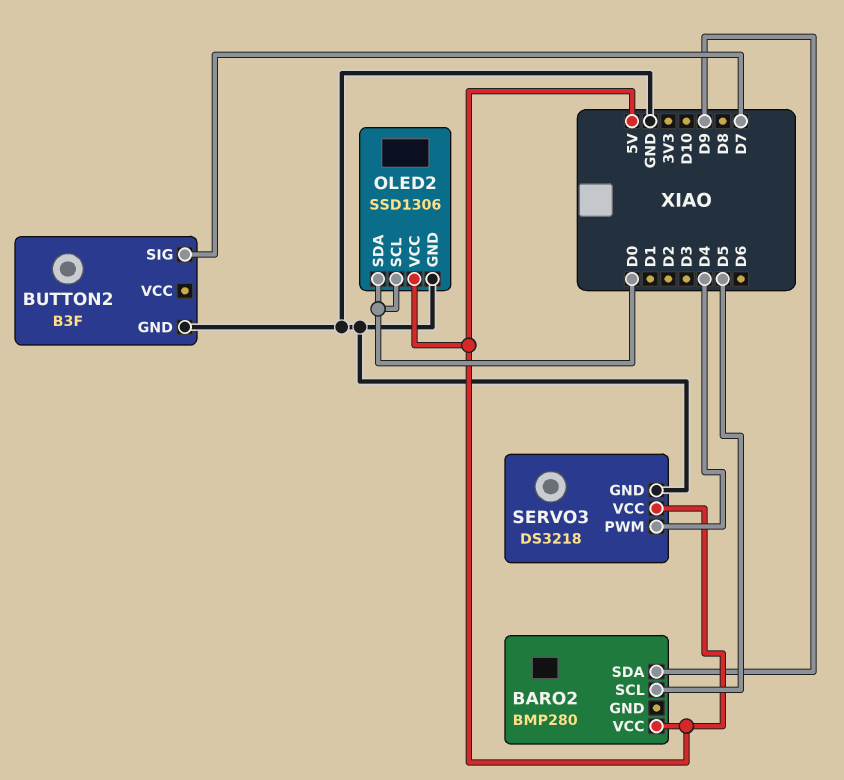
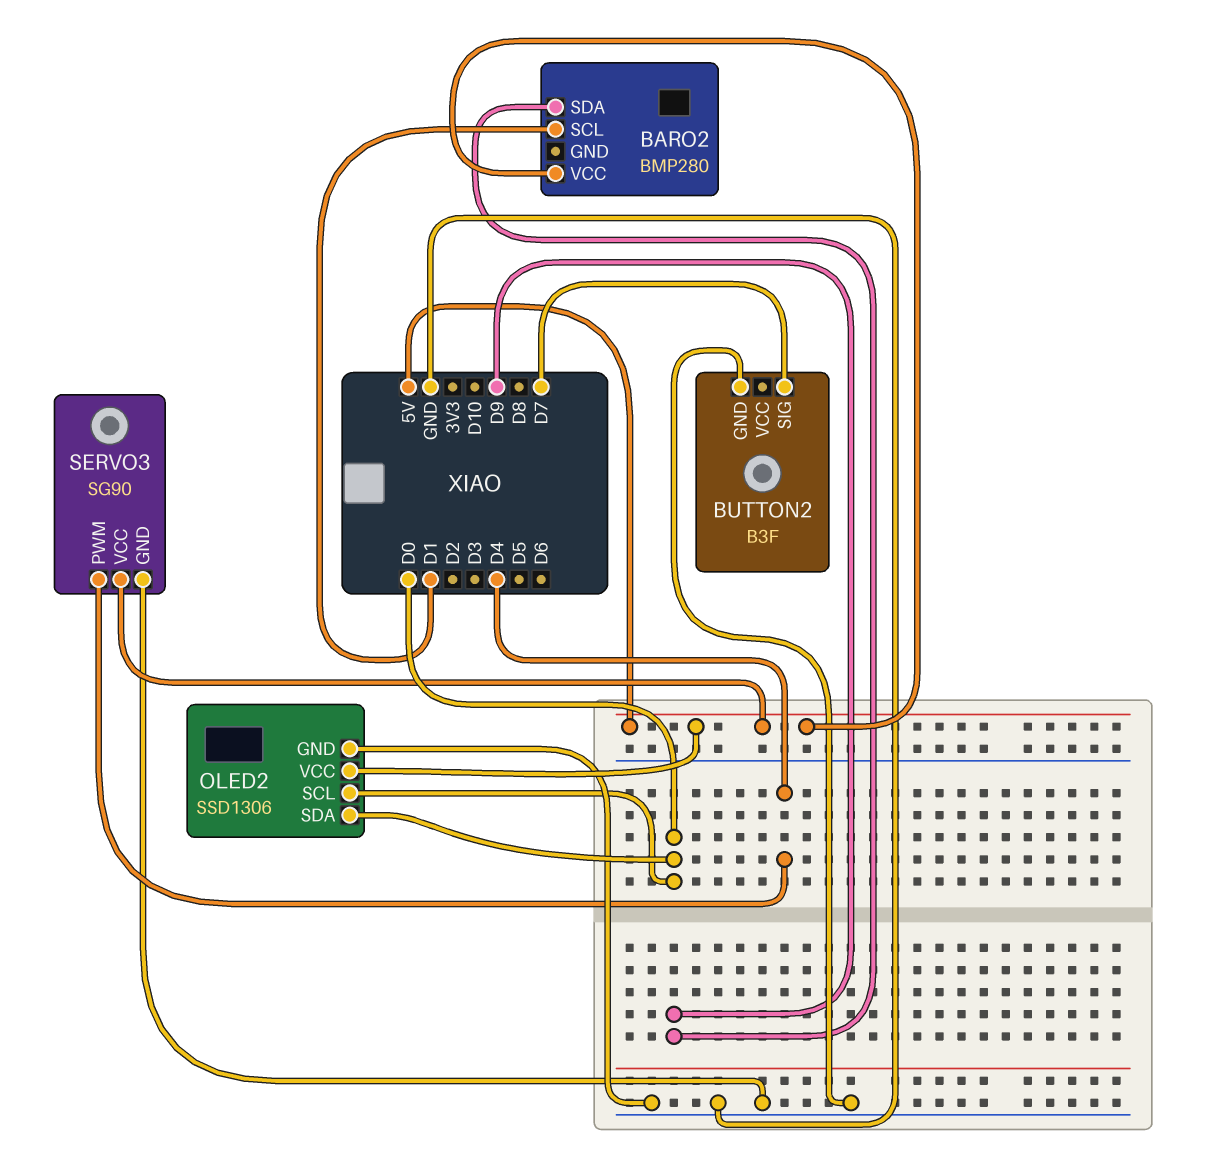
BARO2 pin SCL: D5 -> D1
SERVO3: DS3218 -> SG90

